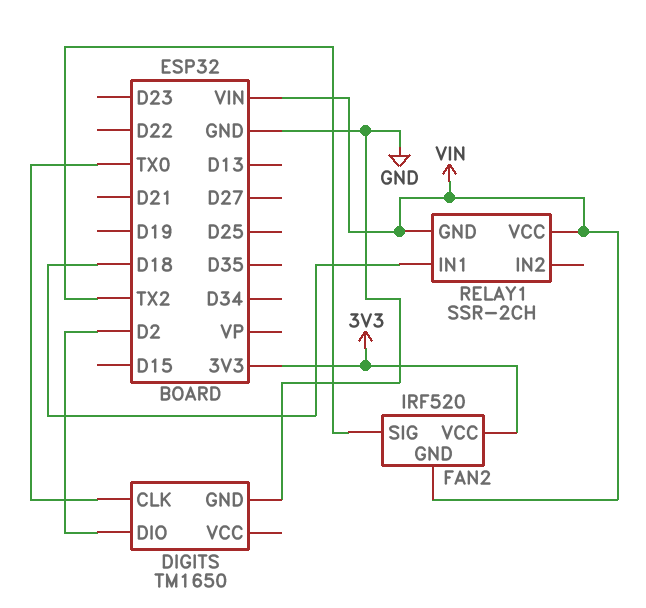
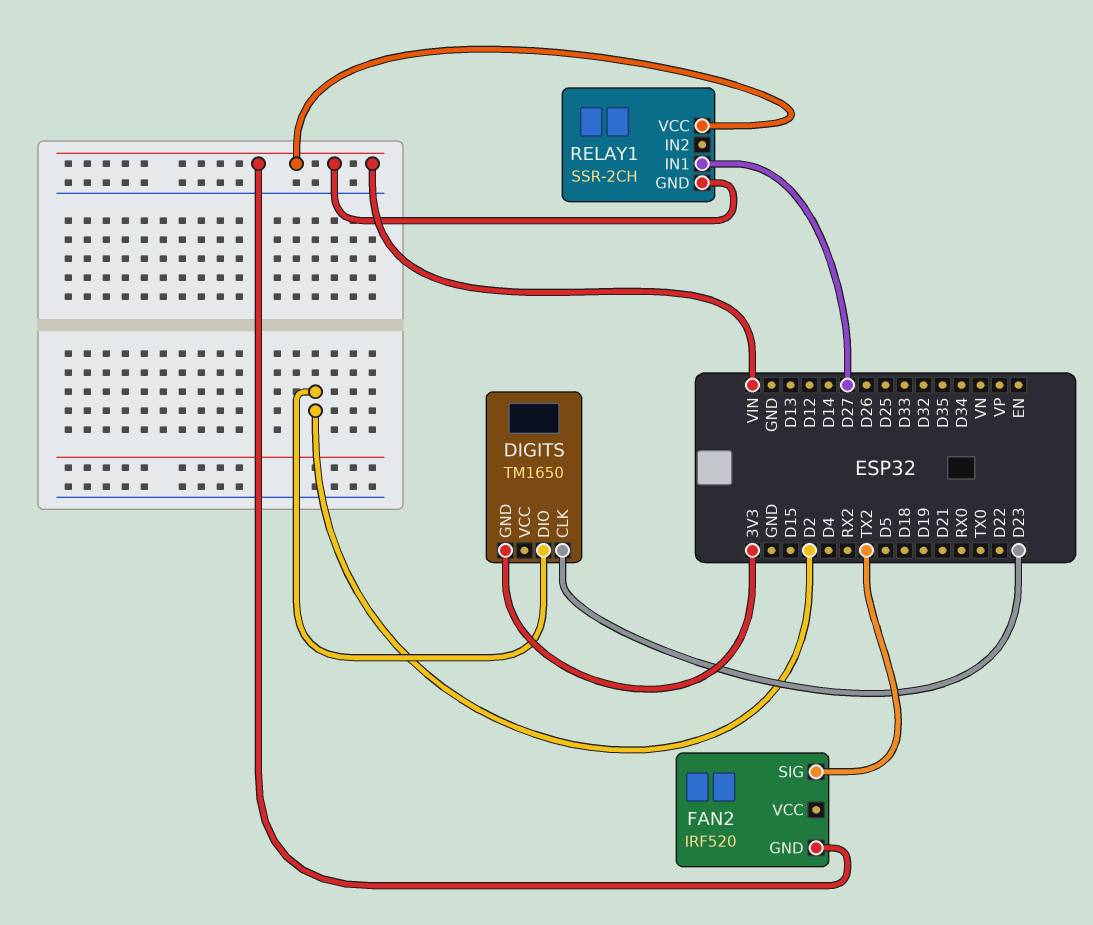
DIGITS pin CLK: TX0 -> D23
DIGITS pin GND: GND -> 3V3
FAN2 pin VCC: 3V3 -> none
RELAY1 pin IN1: D18 -> D27

